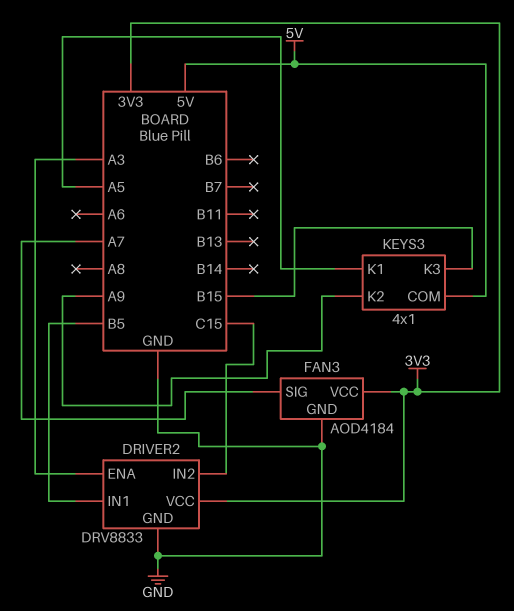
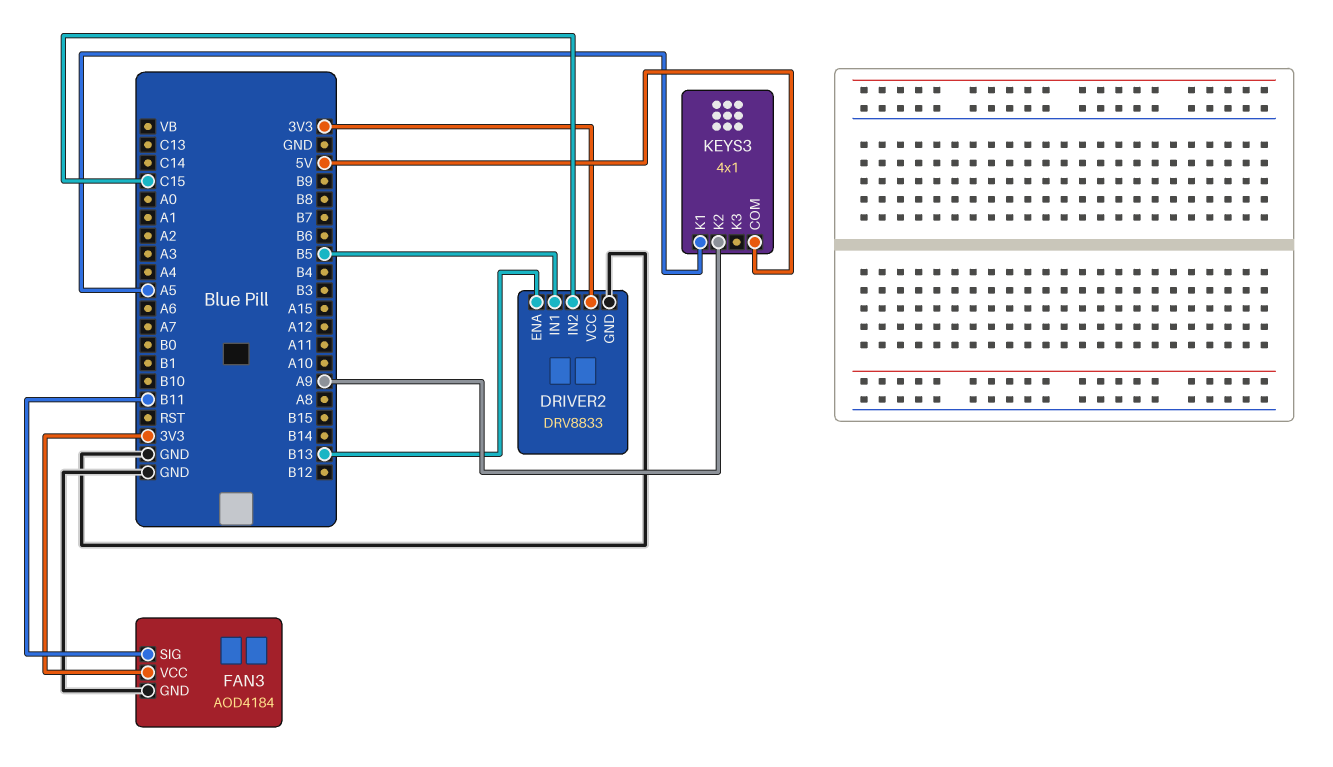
DRIVER2 pin ENA: A3 -> B13
FAN3 pin SIG: A7 -> B11
KEYS3 pin K3: B15 -> none

